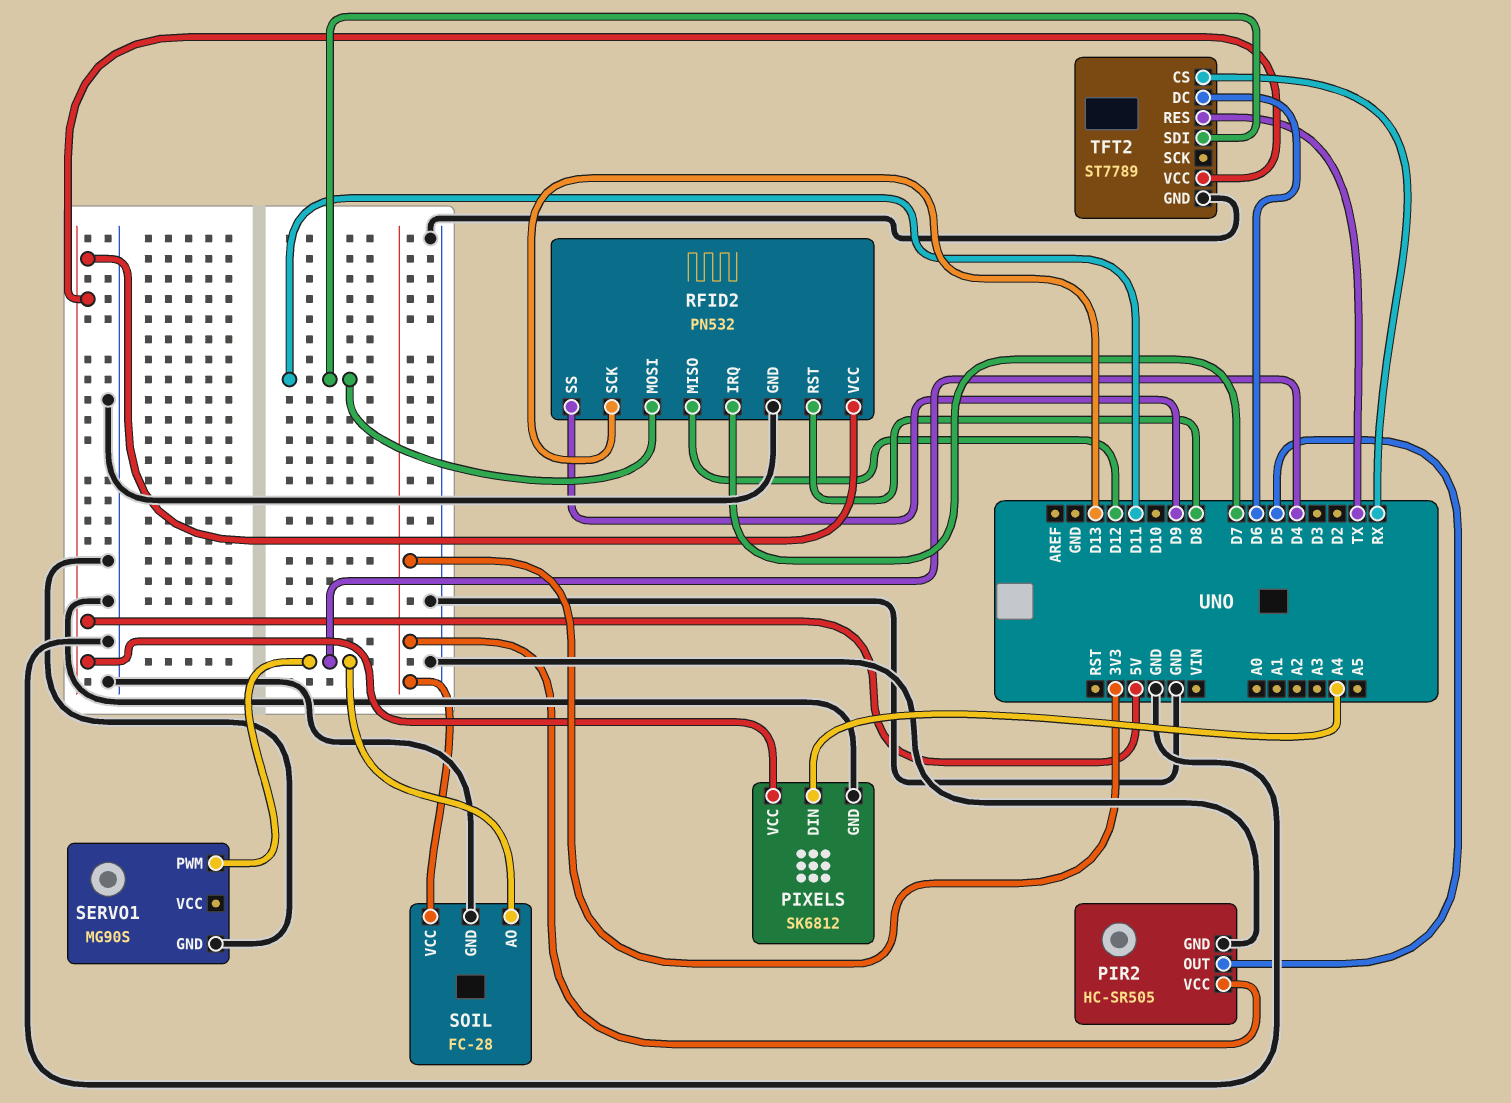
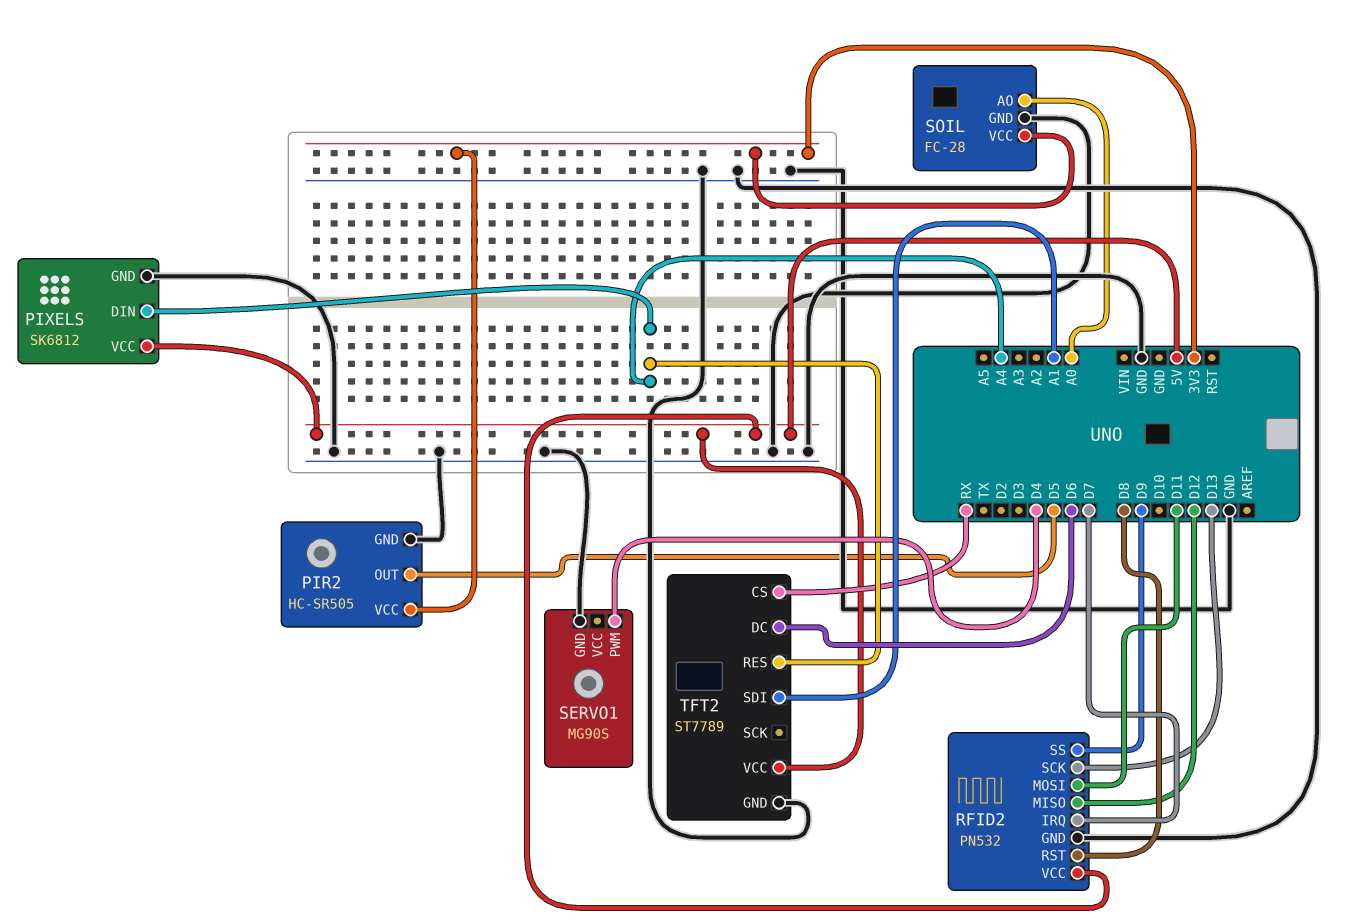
SOIL pin AO: D4 -> A0
TFT2 pin RES: TX -> A4
TFT2 pin SDI: D11 -> A1

